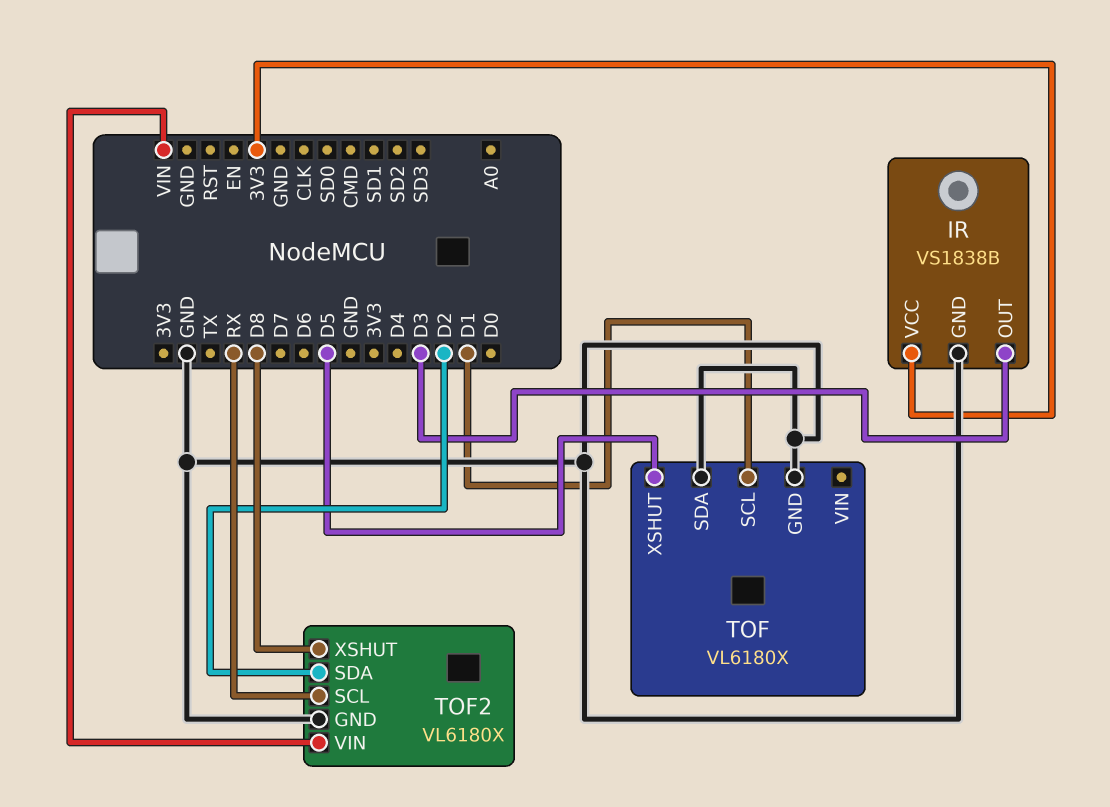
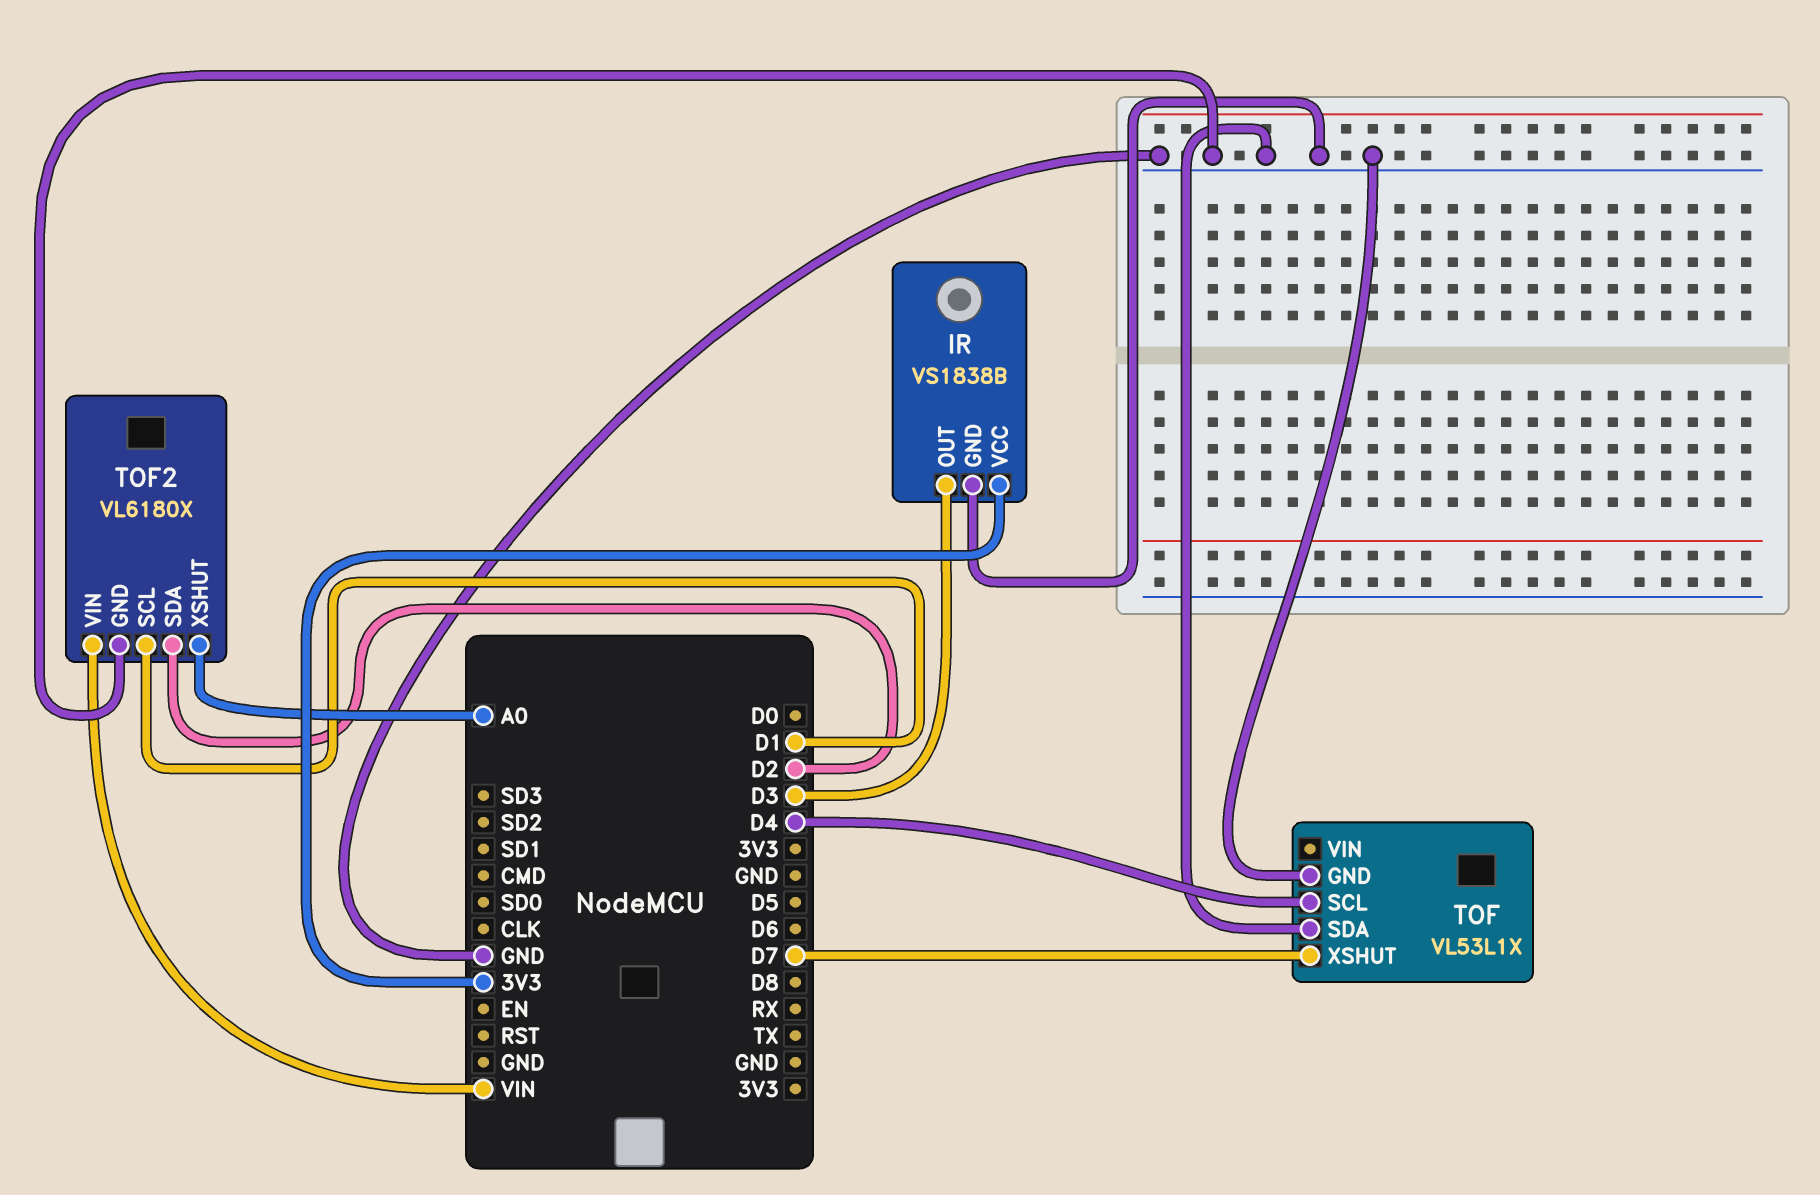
TOF: VL6180X -> VL53L1X
TOF pin SCL: D1 -> D4
TOF pin XSHUT: D5 -> D7
TOF2 pin SCL: RX -> D1
TOF2 pin XSHUT: D8 -> A0

